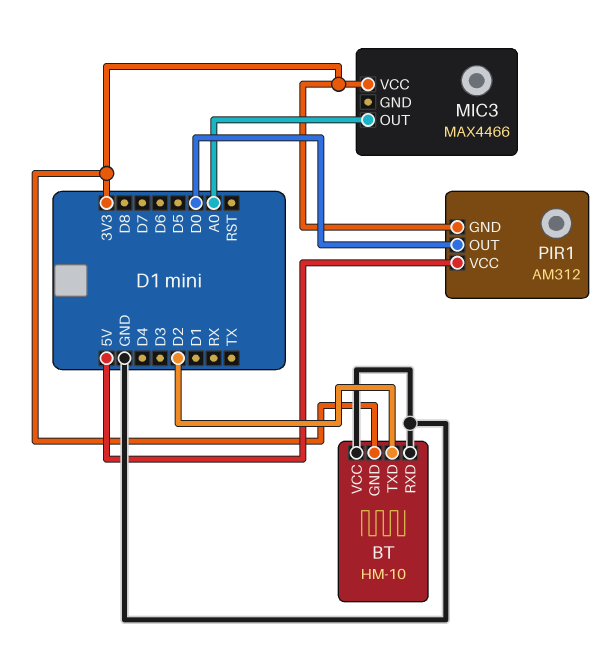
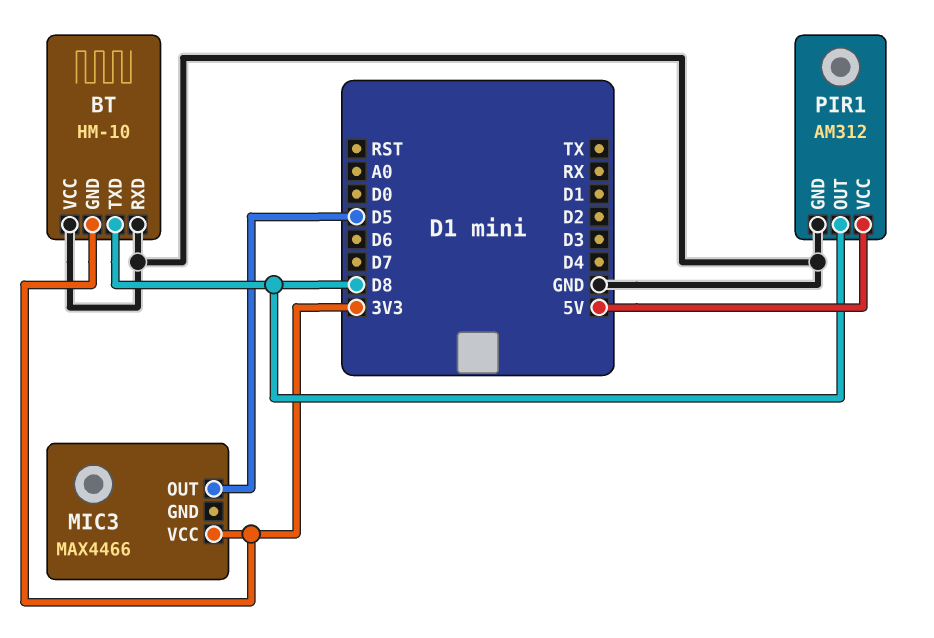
BT pin TXD: D2 -> D8
MIC3 pin OUT: A0 -> D5
PIR1 pin GND: 3V3 -> GND
PIR1 pin OUT: D0 -> D8

